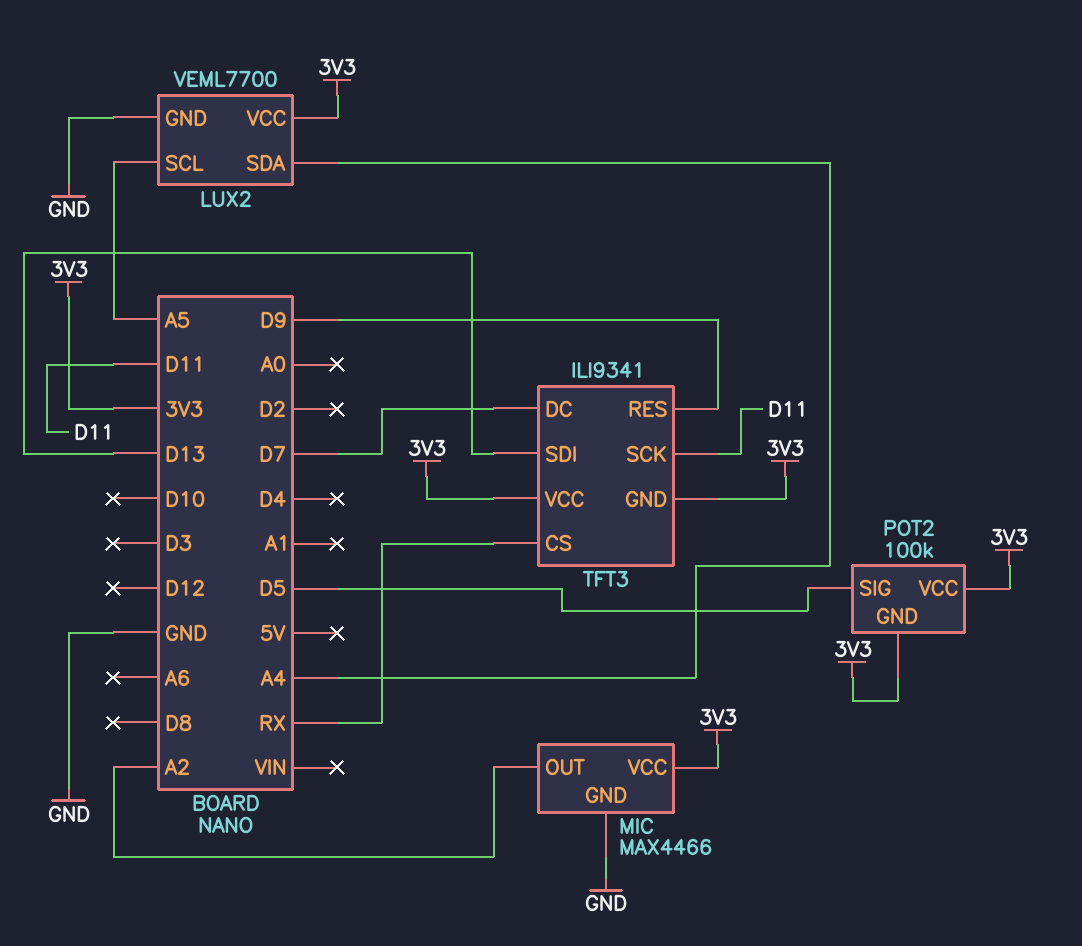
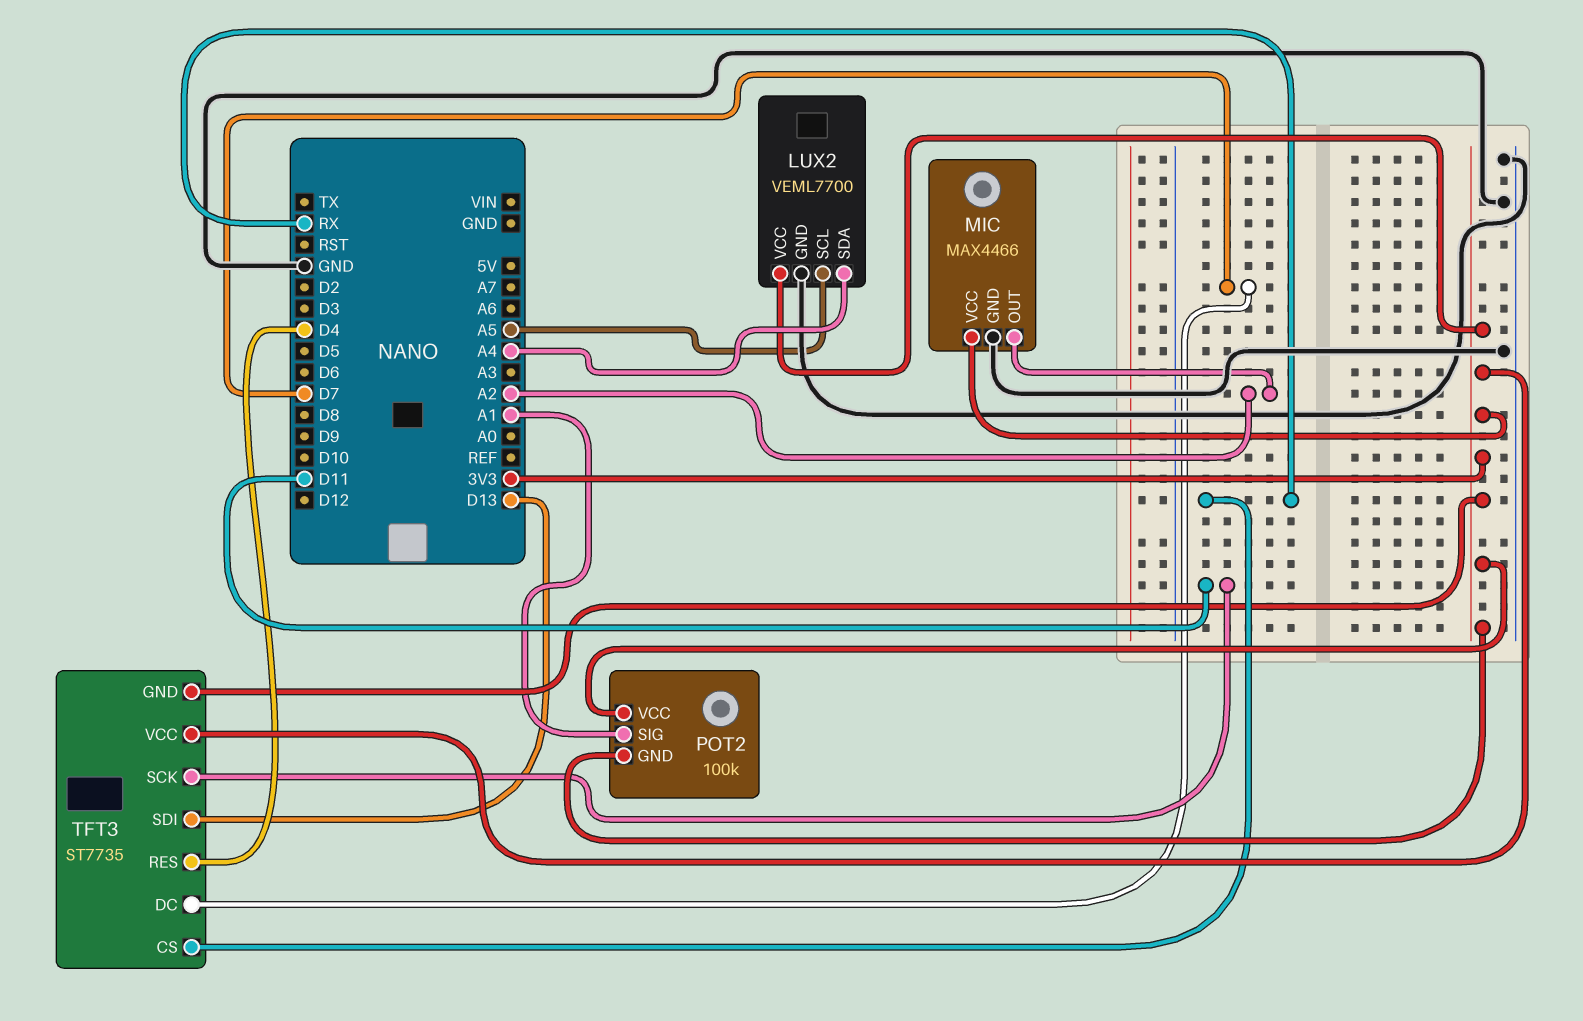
POT2 pin SIG: D5 -> A1
TFT3: ILI9341 -> ST7735
TFT3 pin RES: D9 -> D4

